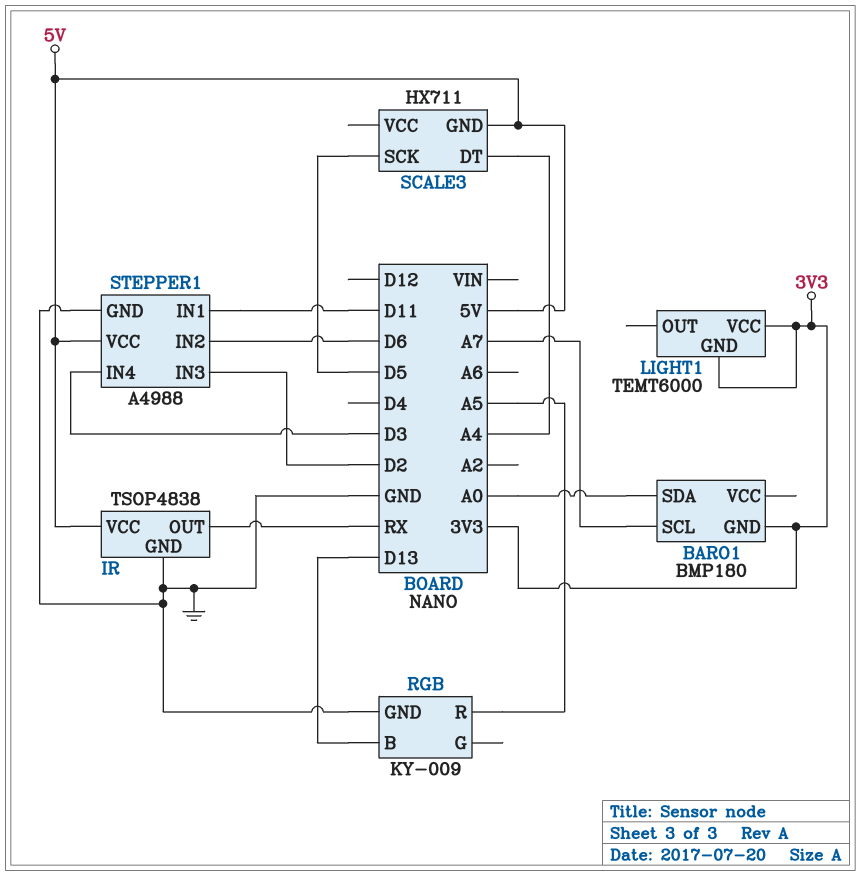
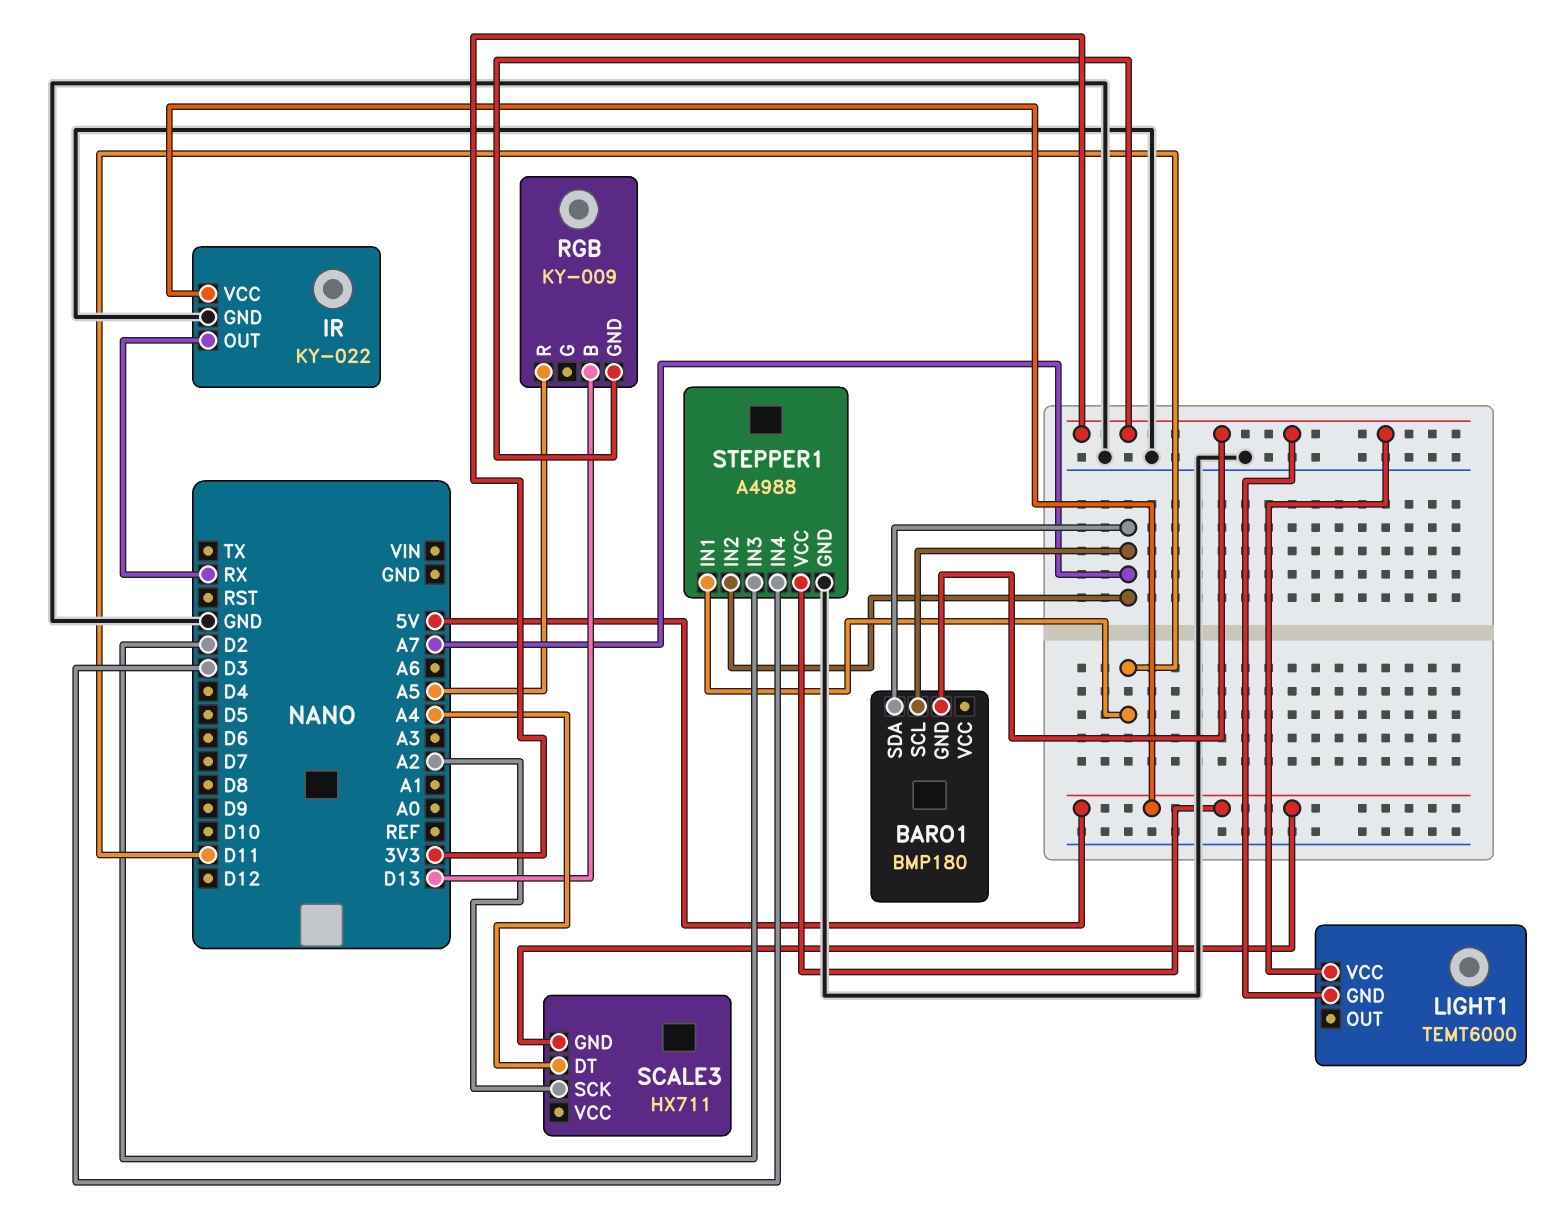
BARO1 pin SDA: A0 -> A7
IR: TSOP4838 -> KY-022
RGB pin GND: GND -> 3V3
SCALE3 pin SCK: D5 -> A2
STEPPER1 pin IN2: D6 -> A7

